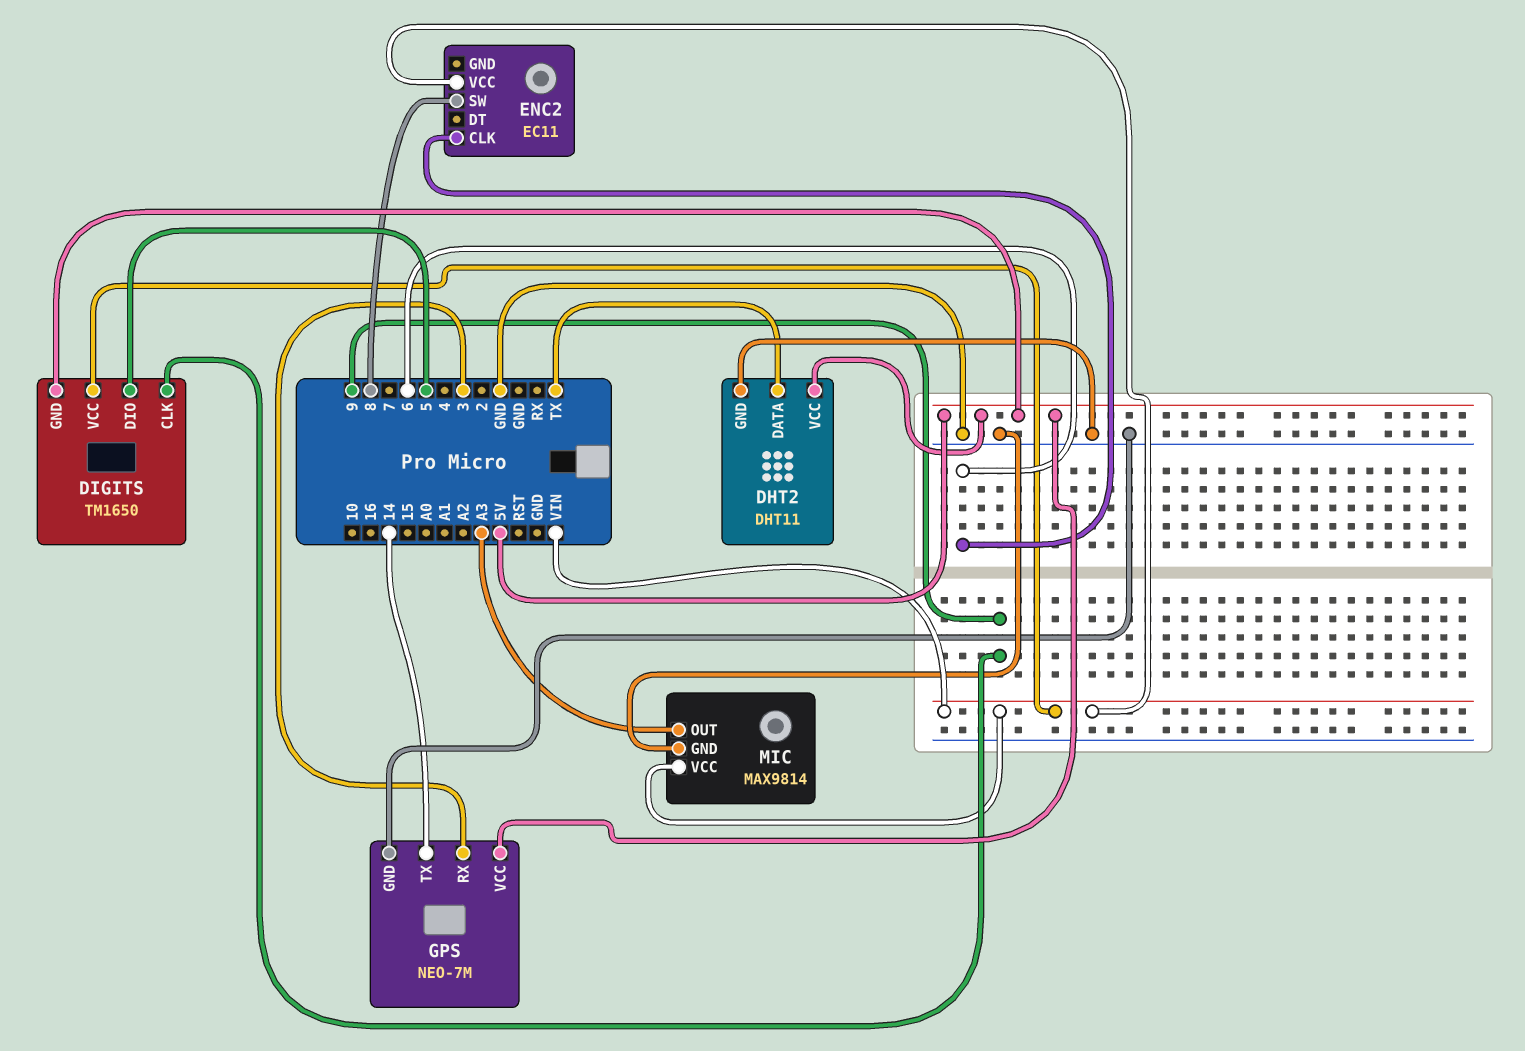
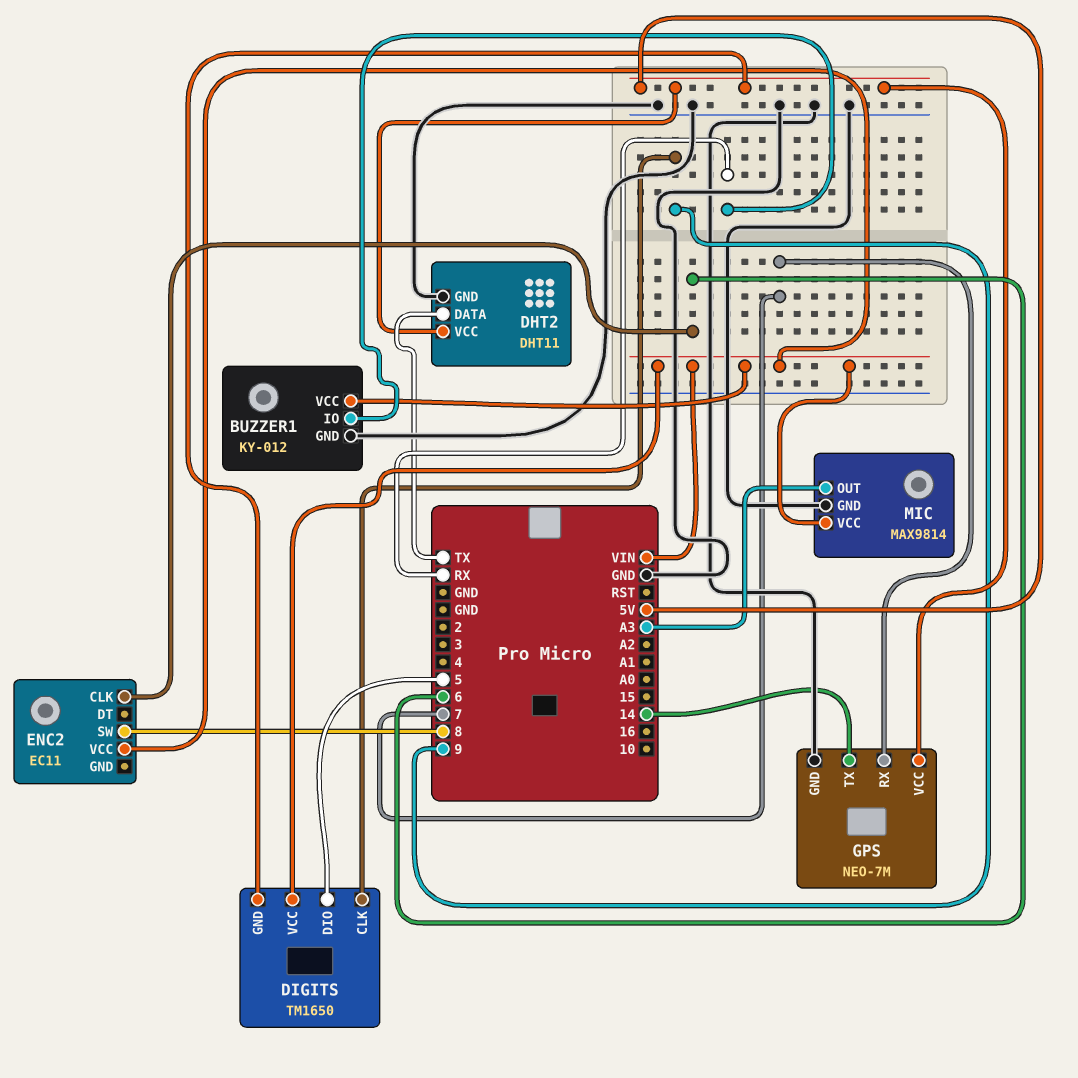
BUZZER1: none -> KY-012
BUZZER1 pin GND: none -> GND
BUZZER1 pin IO: none -> RX
BUZZER1 pin VCC: none -> VIN
GPS pin RX: 3 -> 7

